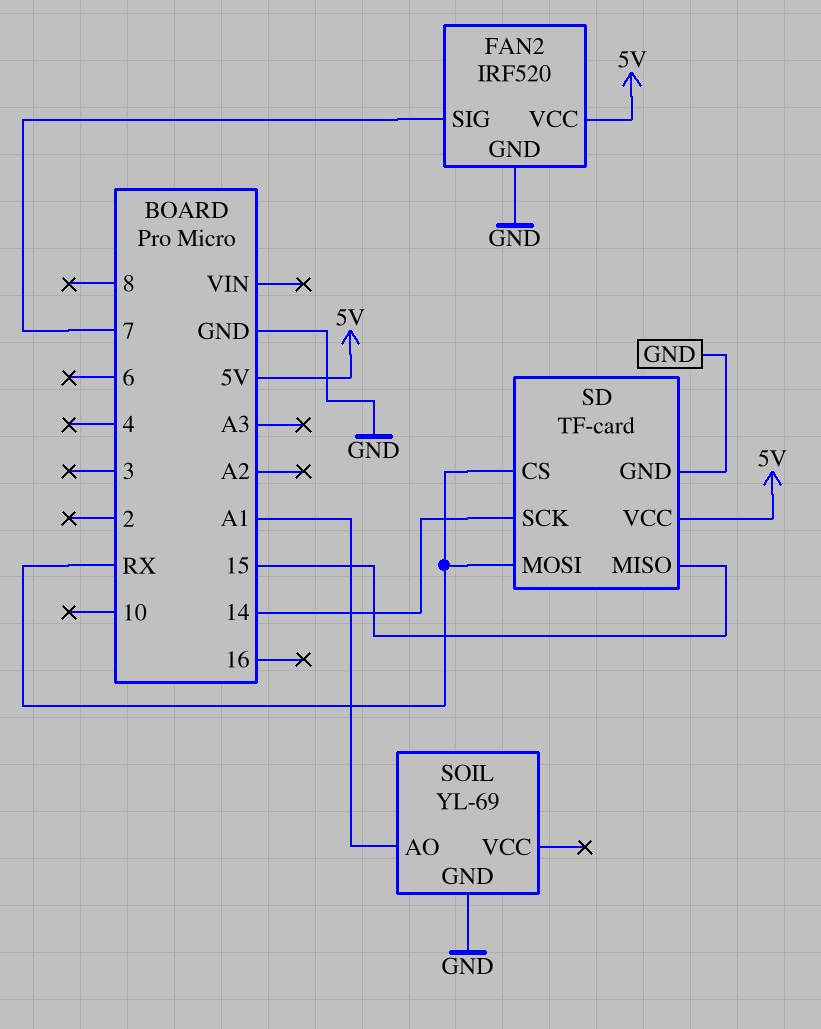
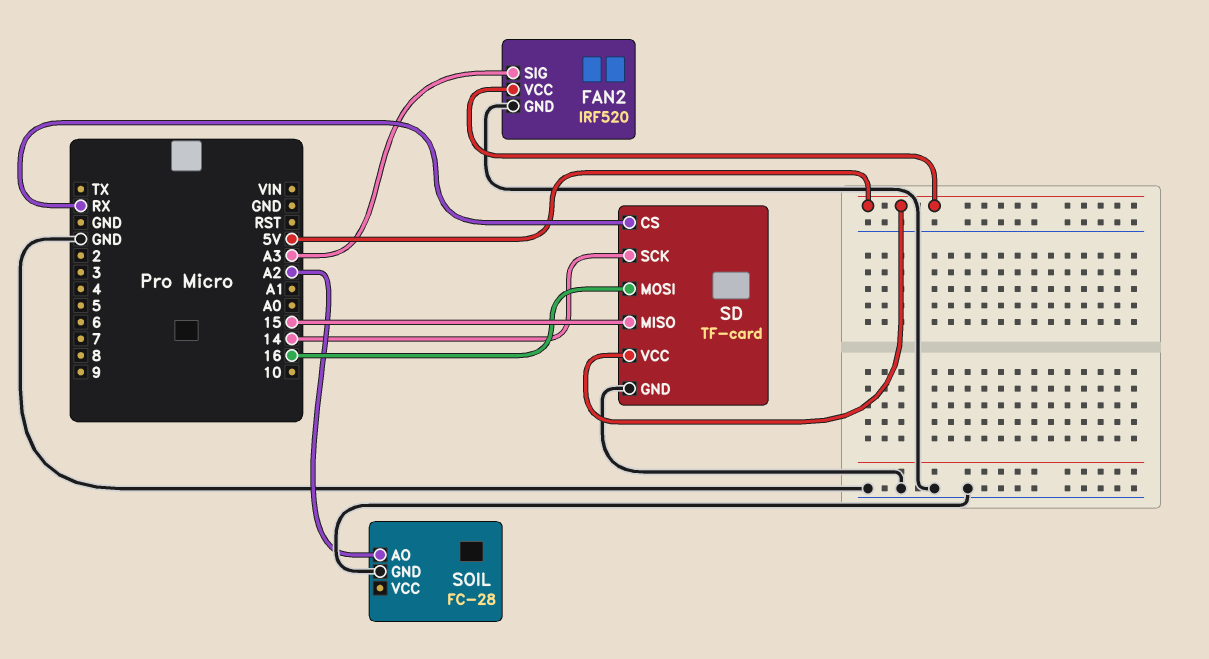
FAN2 pin SIG: 7 -> A3
SD pin MOSI: RX -> 16
SOIL: YL-69 -> FC-28
SOIL pin AO: A1 -> A2

